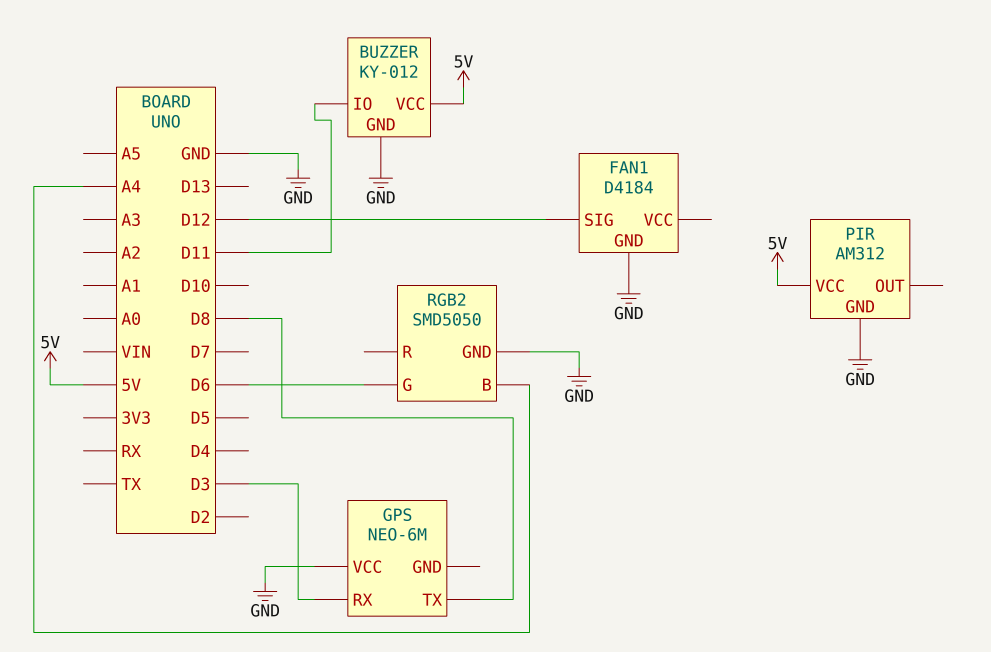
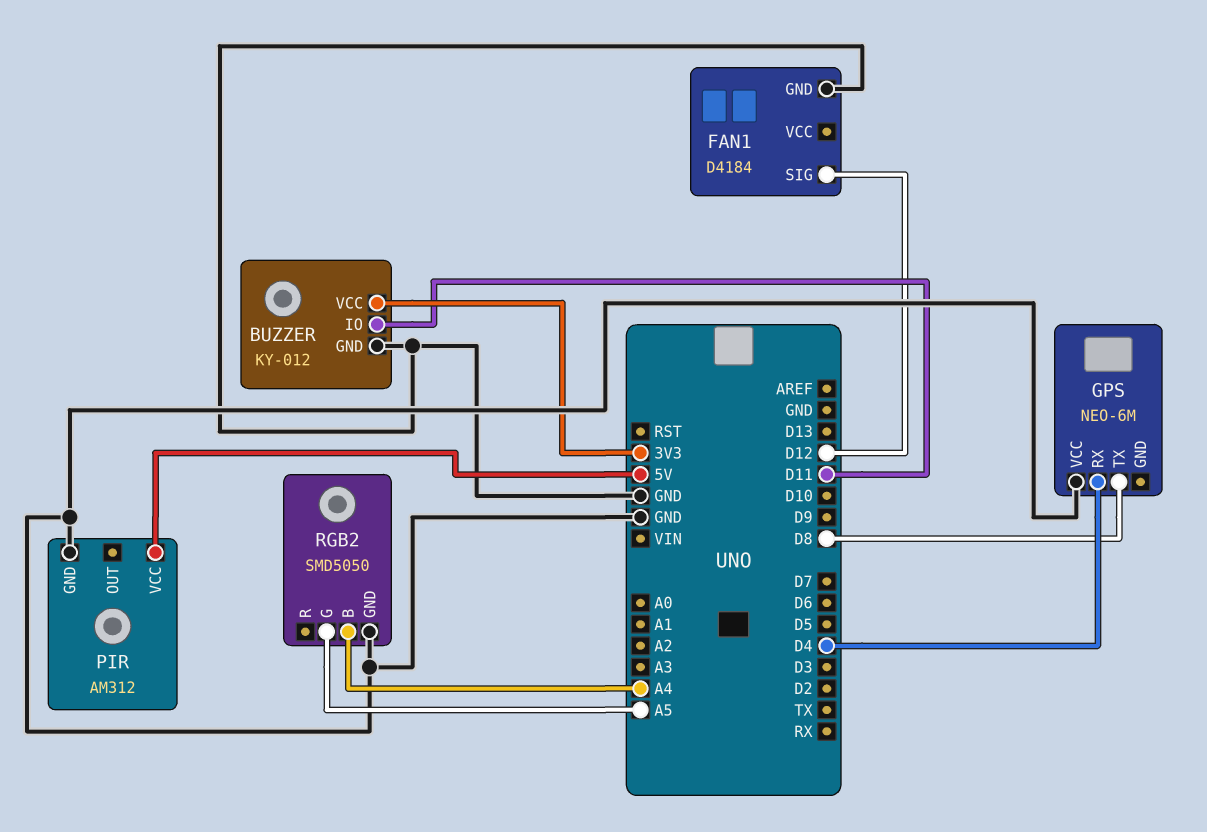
BUZZER pin VCC: 5V -> 3V3
GPS pin RX: D3 -> D4
RGB2 pin G: D6 -> A5

